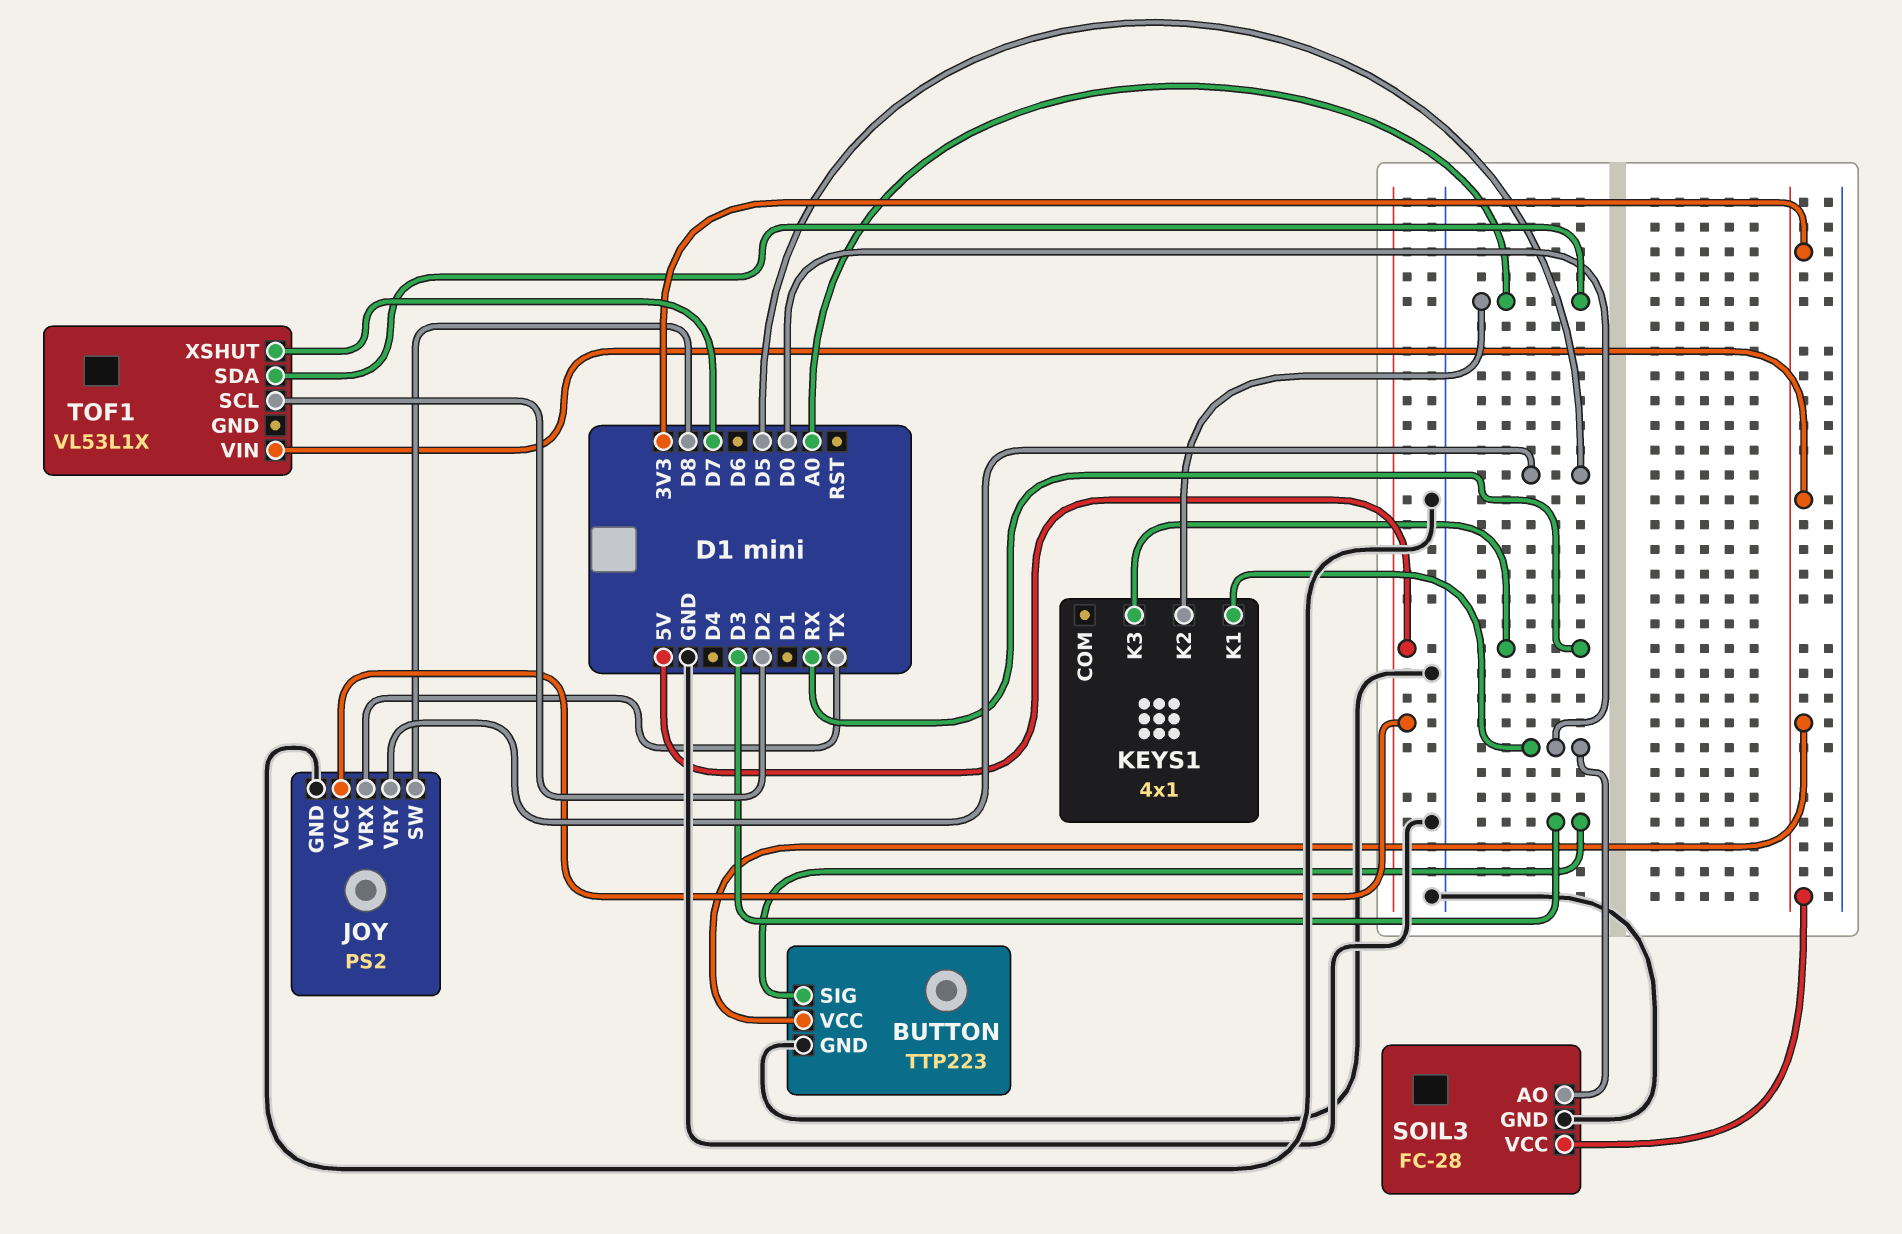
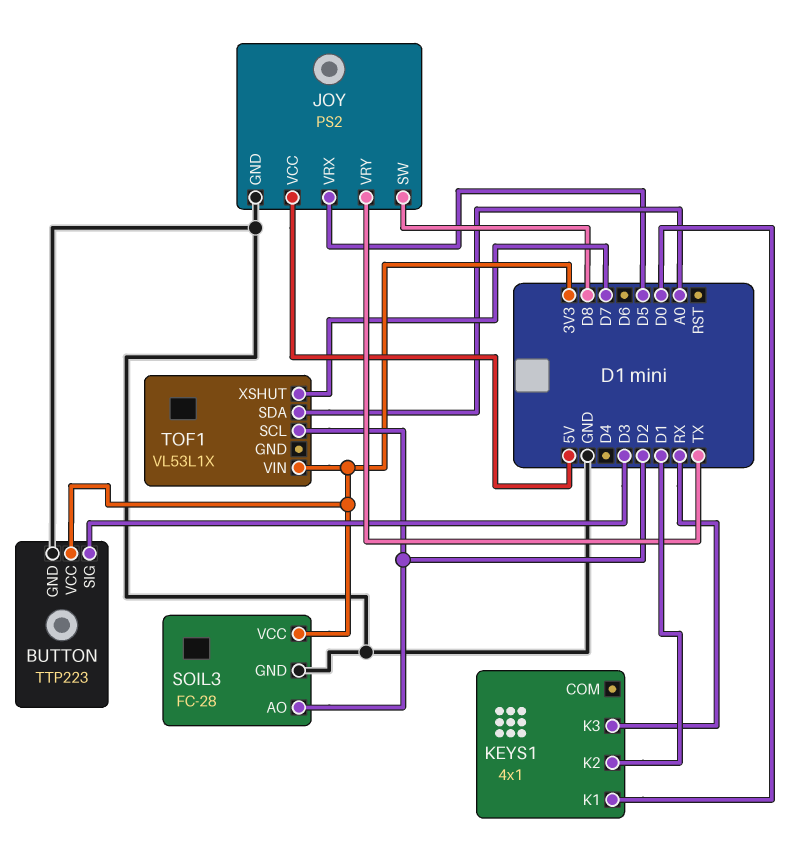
JOY pin VRX: TX -> D5
JOY pin VRY: D5 -> TX
KEYS1 pin K2: A0 -> D1
SOIL3 pin AO: D0 -> D2

